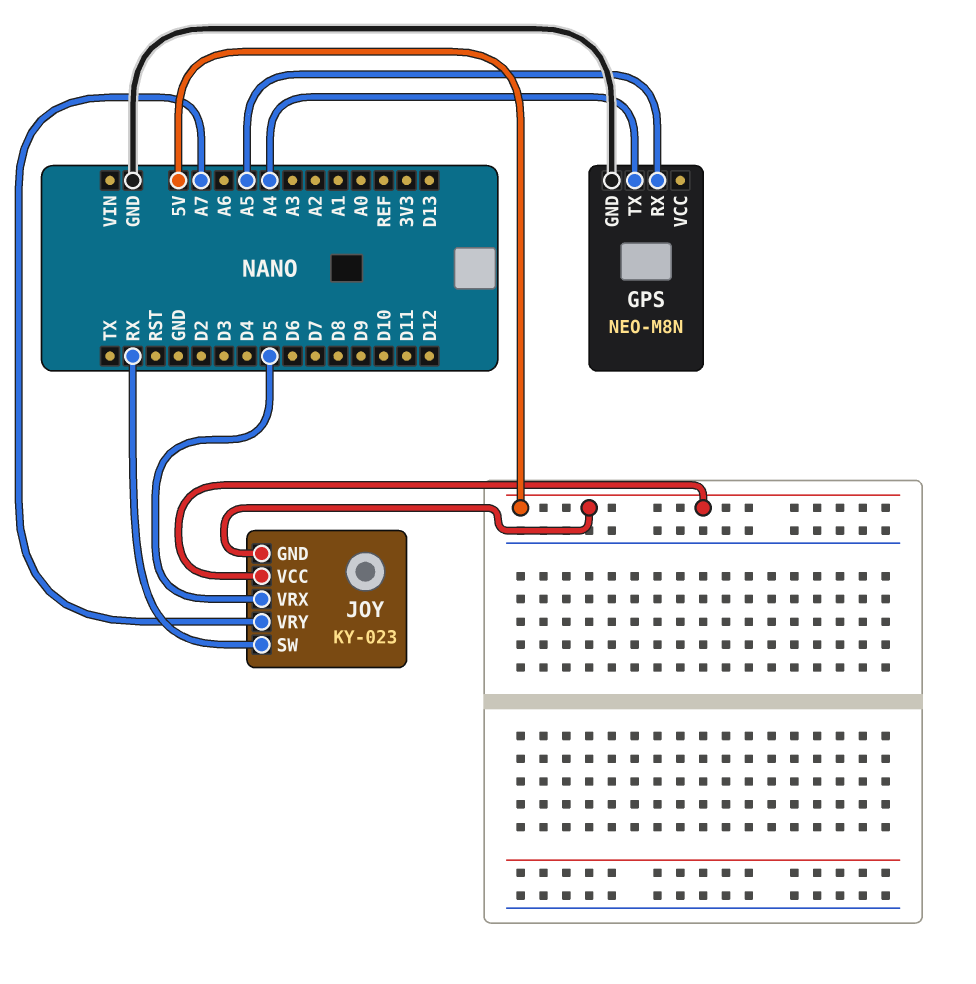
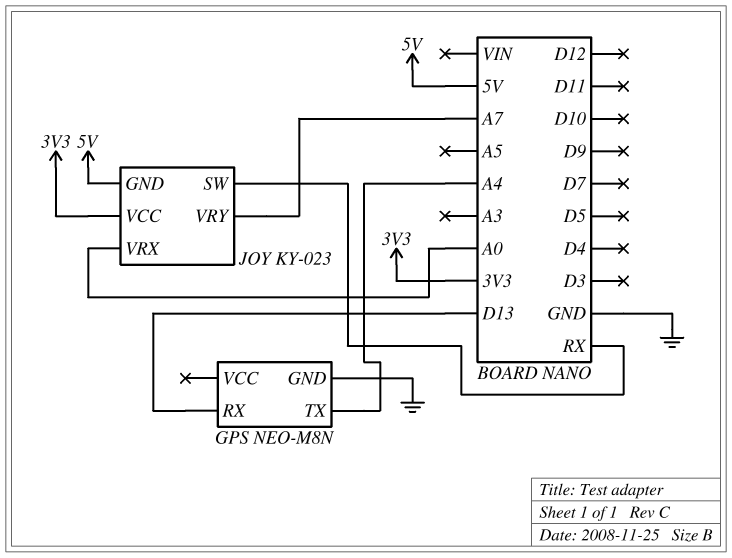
GPS pin RX: A5 -> D13
JOY pin VCC: 5V -> 3V3
JOY pin VRX: D5 -> A0

